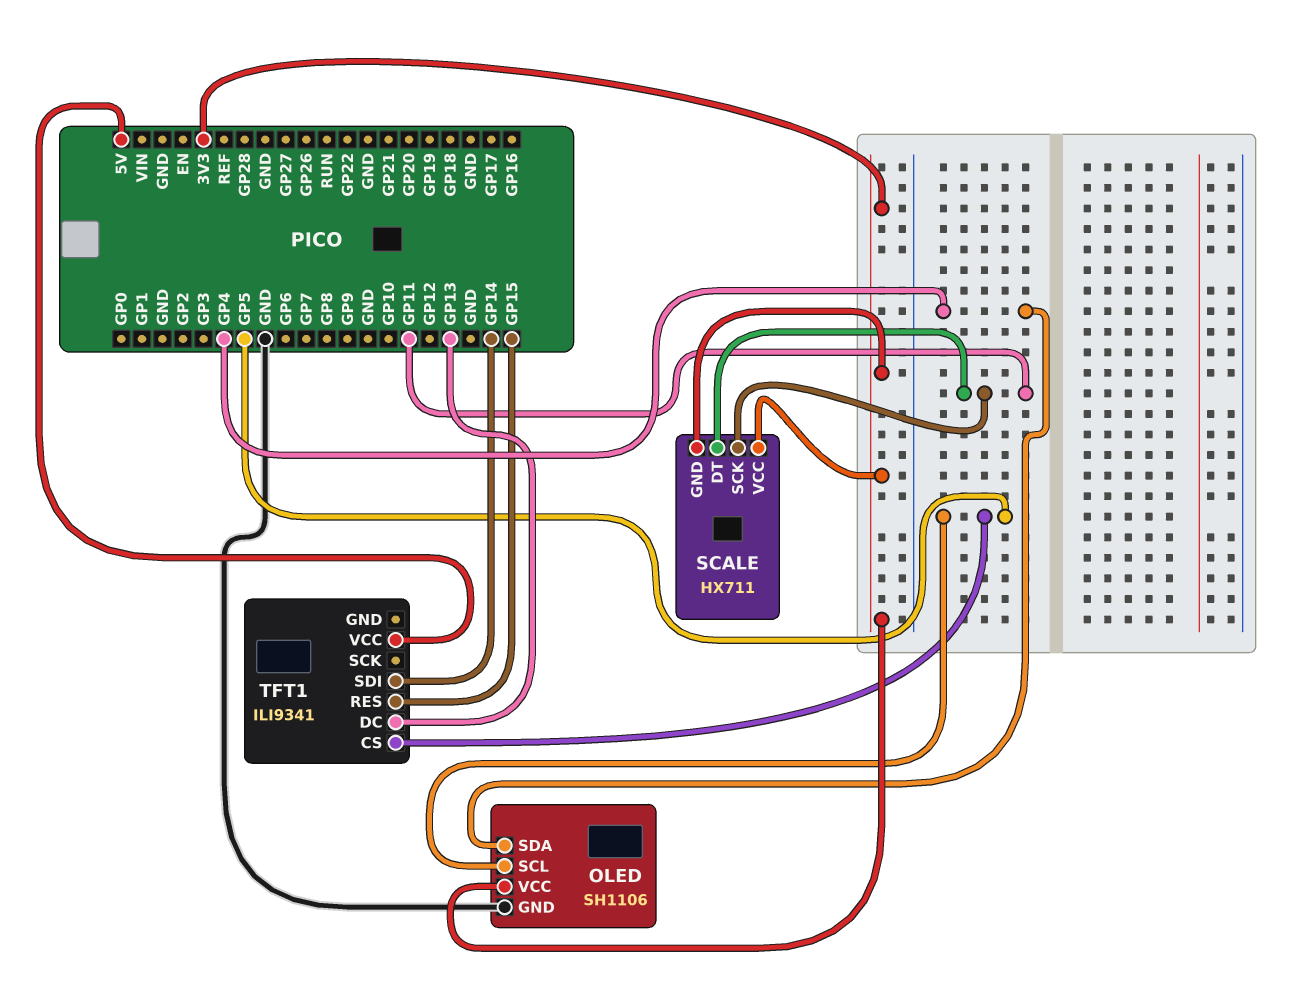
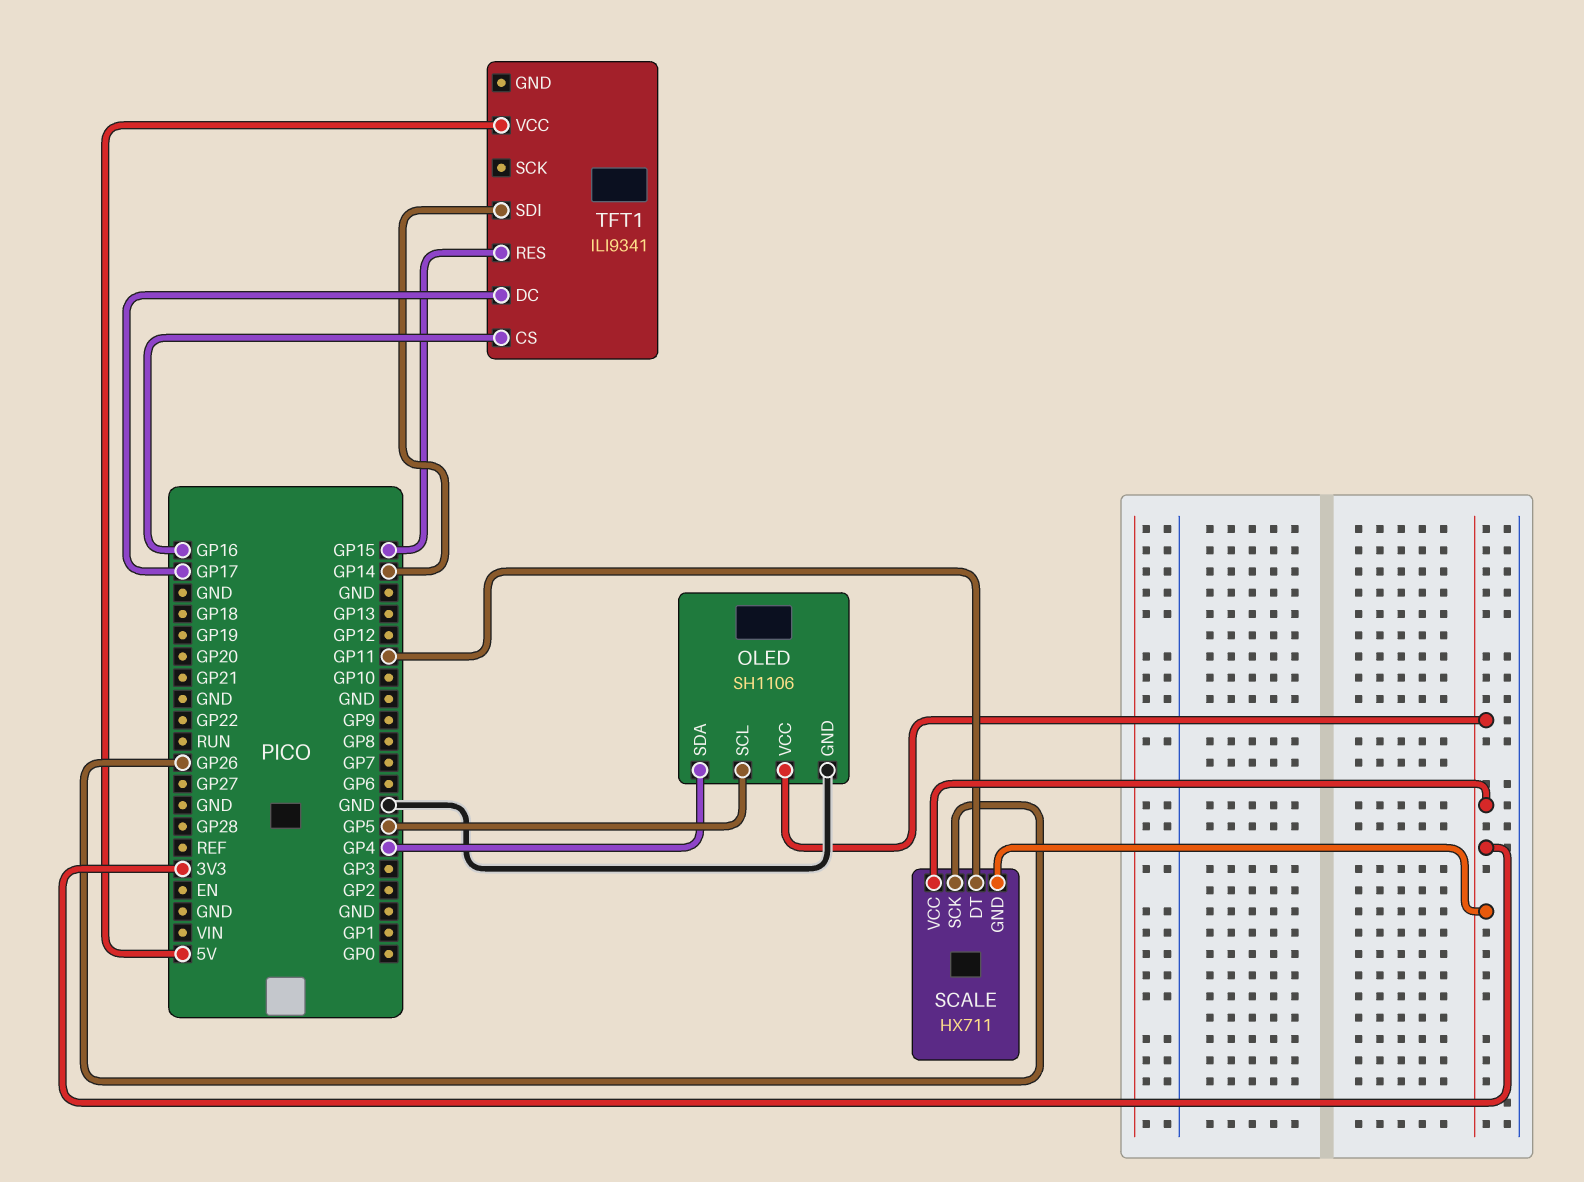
SCALE pin SCK: GP11 -> GP26
TFT1 pin CS: GP5 -> GP16
TFT1 pin DC: GP13 -> GP17

